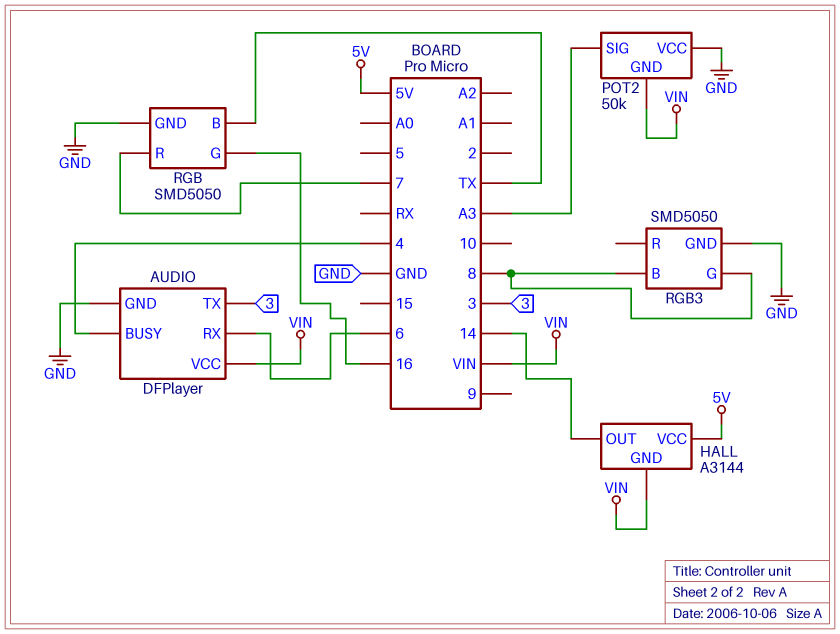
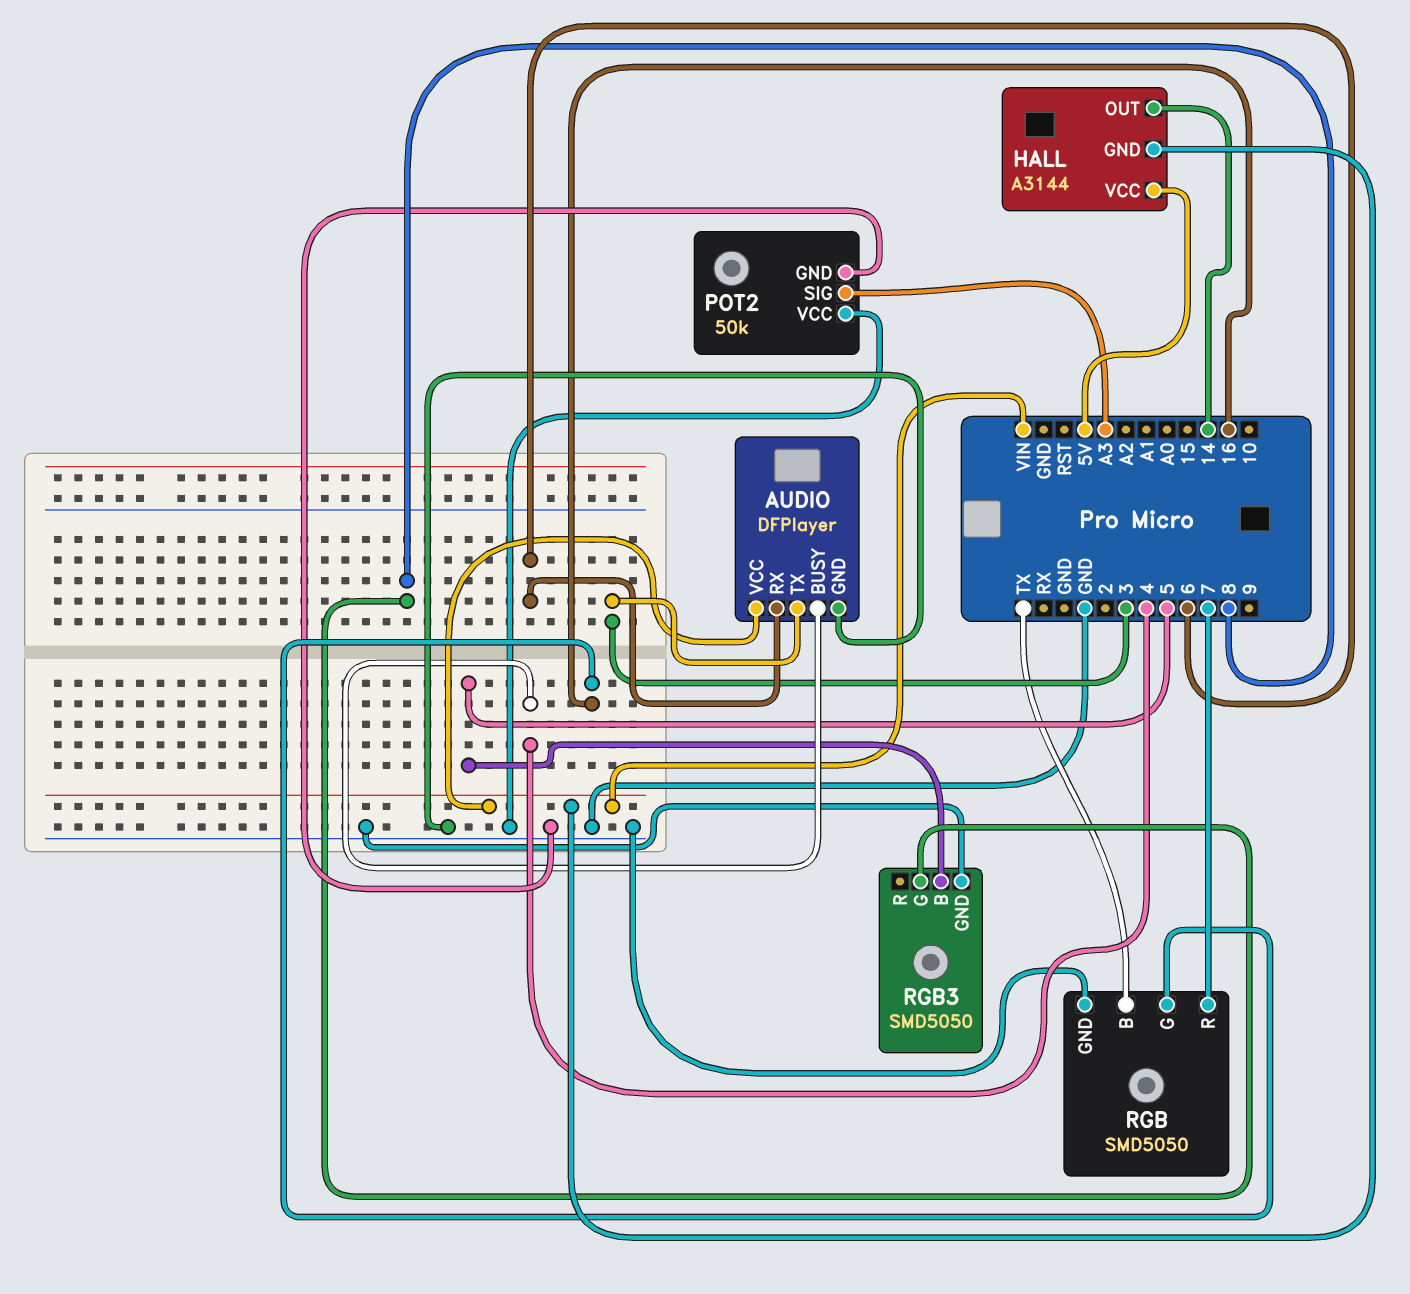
POT2 pin GND: VIN -> GND
RGB3 pin B: 8 -> 5

